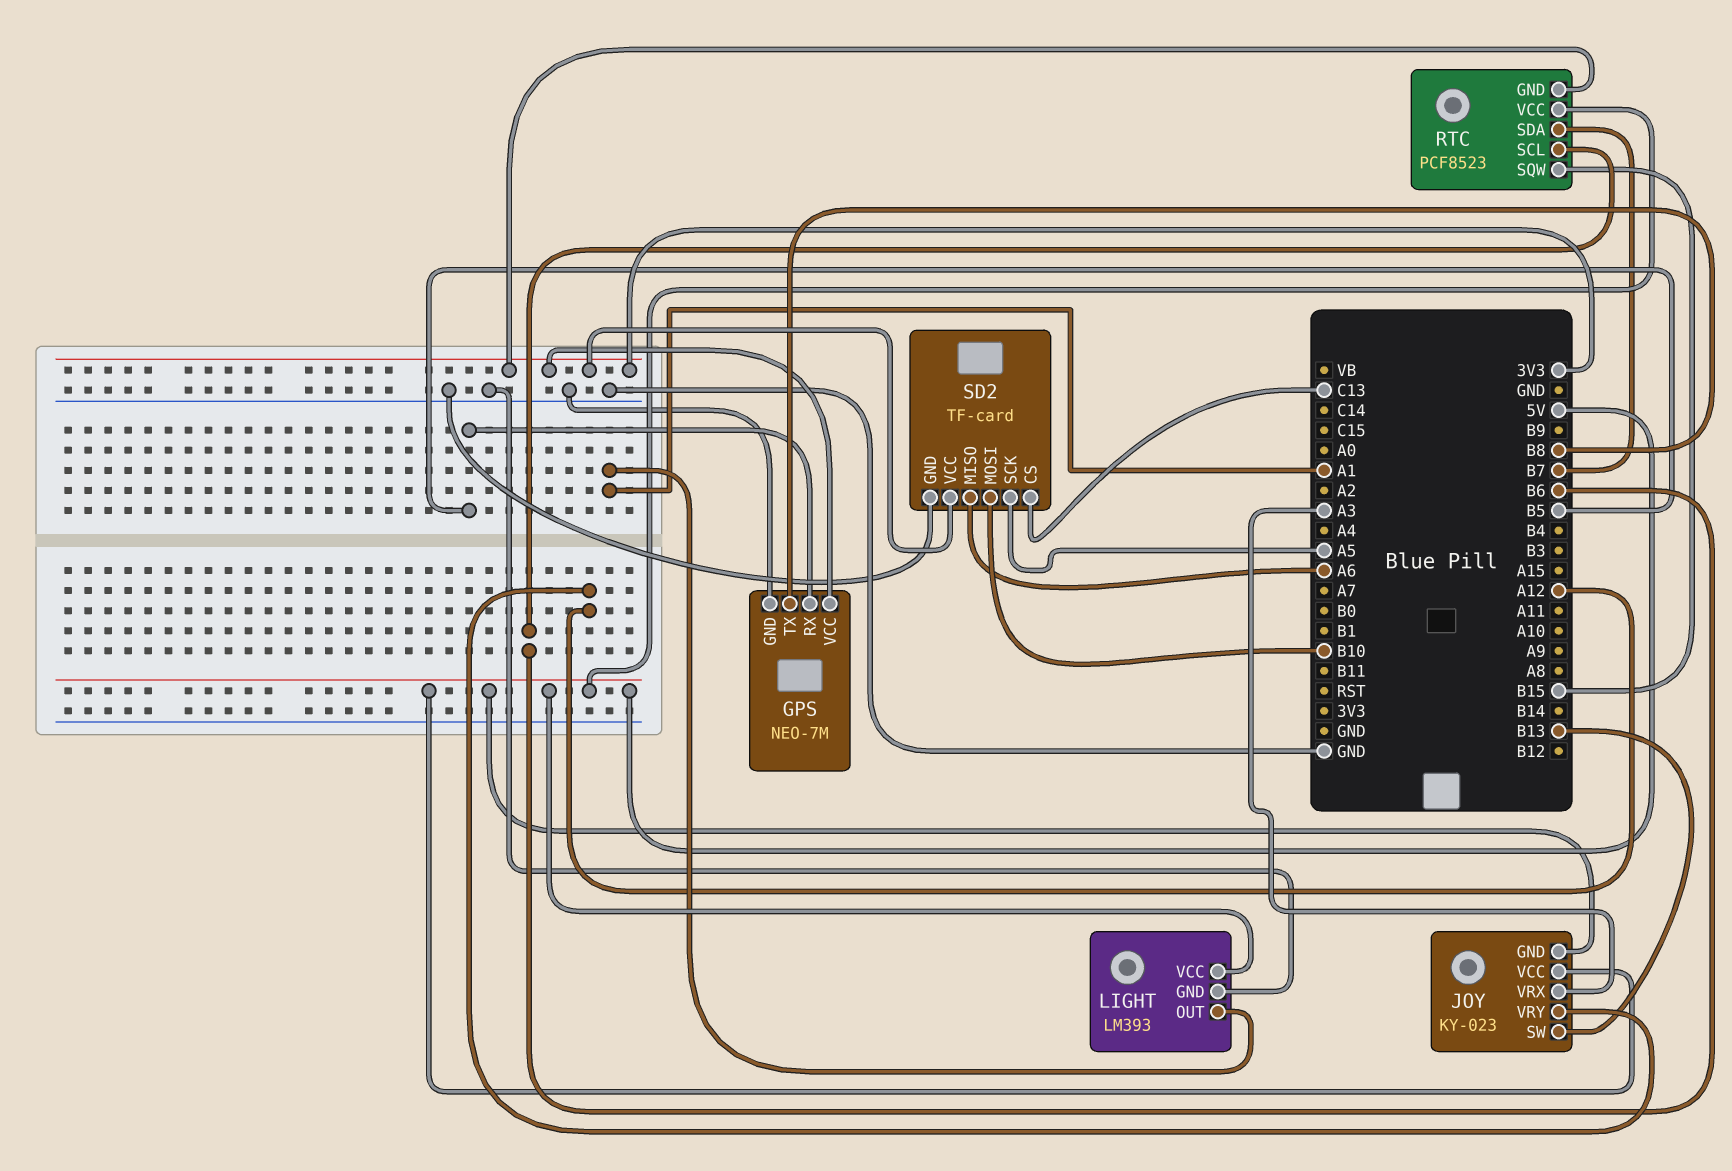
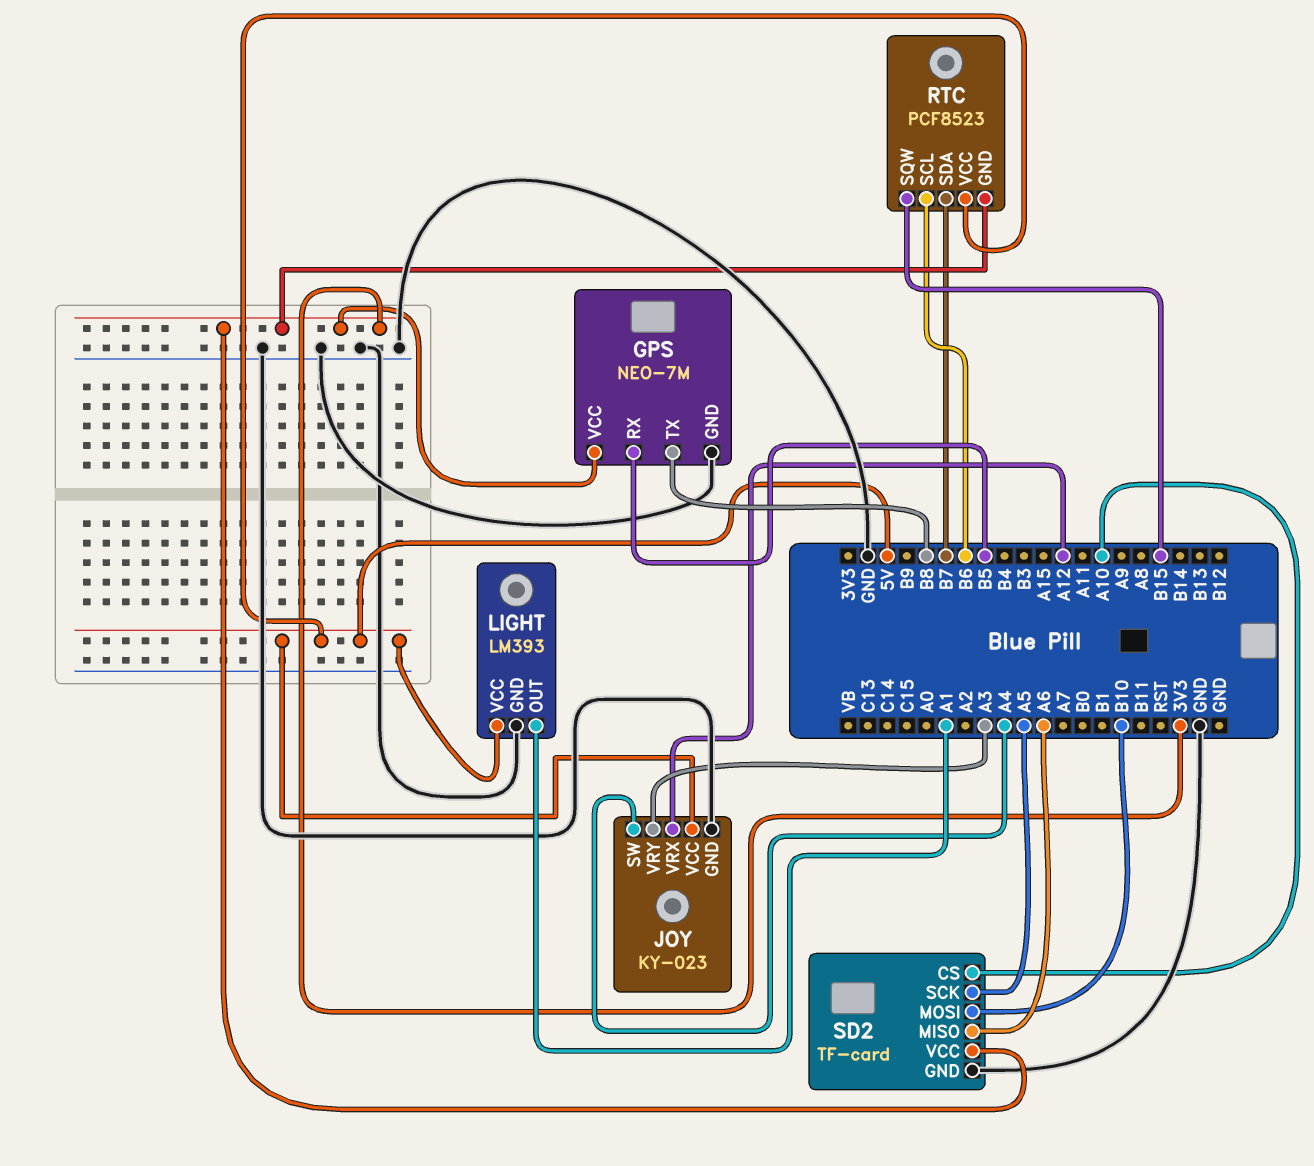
JOY pin GND: 5V -> GND
JOY pin SW: B13 -> A4
JOY pin VRX: A3 -> A12
JOY pin VRY: A12 -> A3
SD2 pin CS: C13 -> A10

